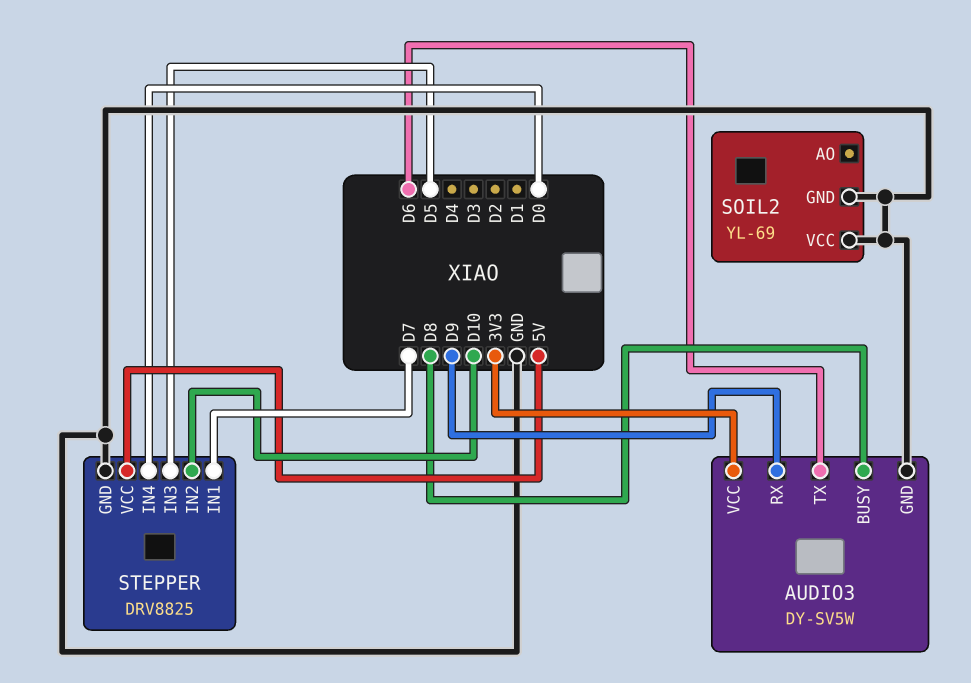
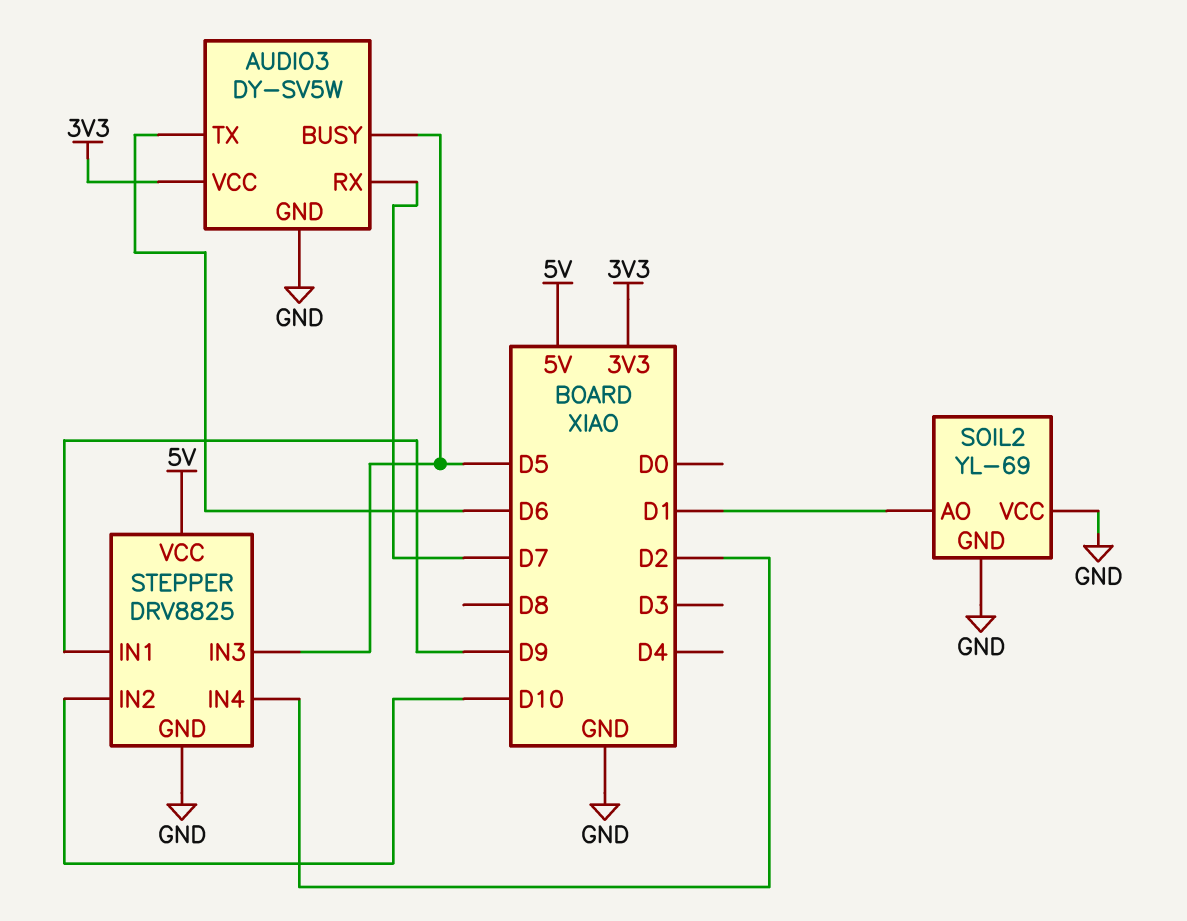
AUDIO3 pin BUSY: D8 -> D5
AUDIO3 pin RX: D9 -> D7
SOIL2 pin AO: none -> D1
STEPPER pin IN1: D7 -> D9
STEPPER pin IN4: D0 -> D2

